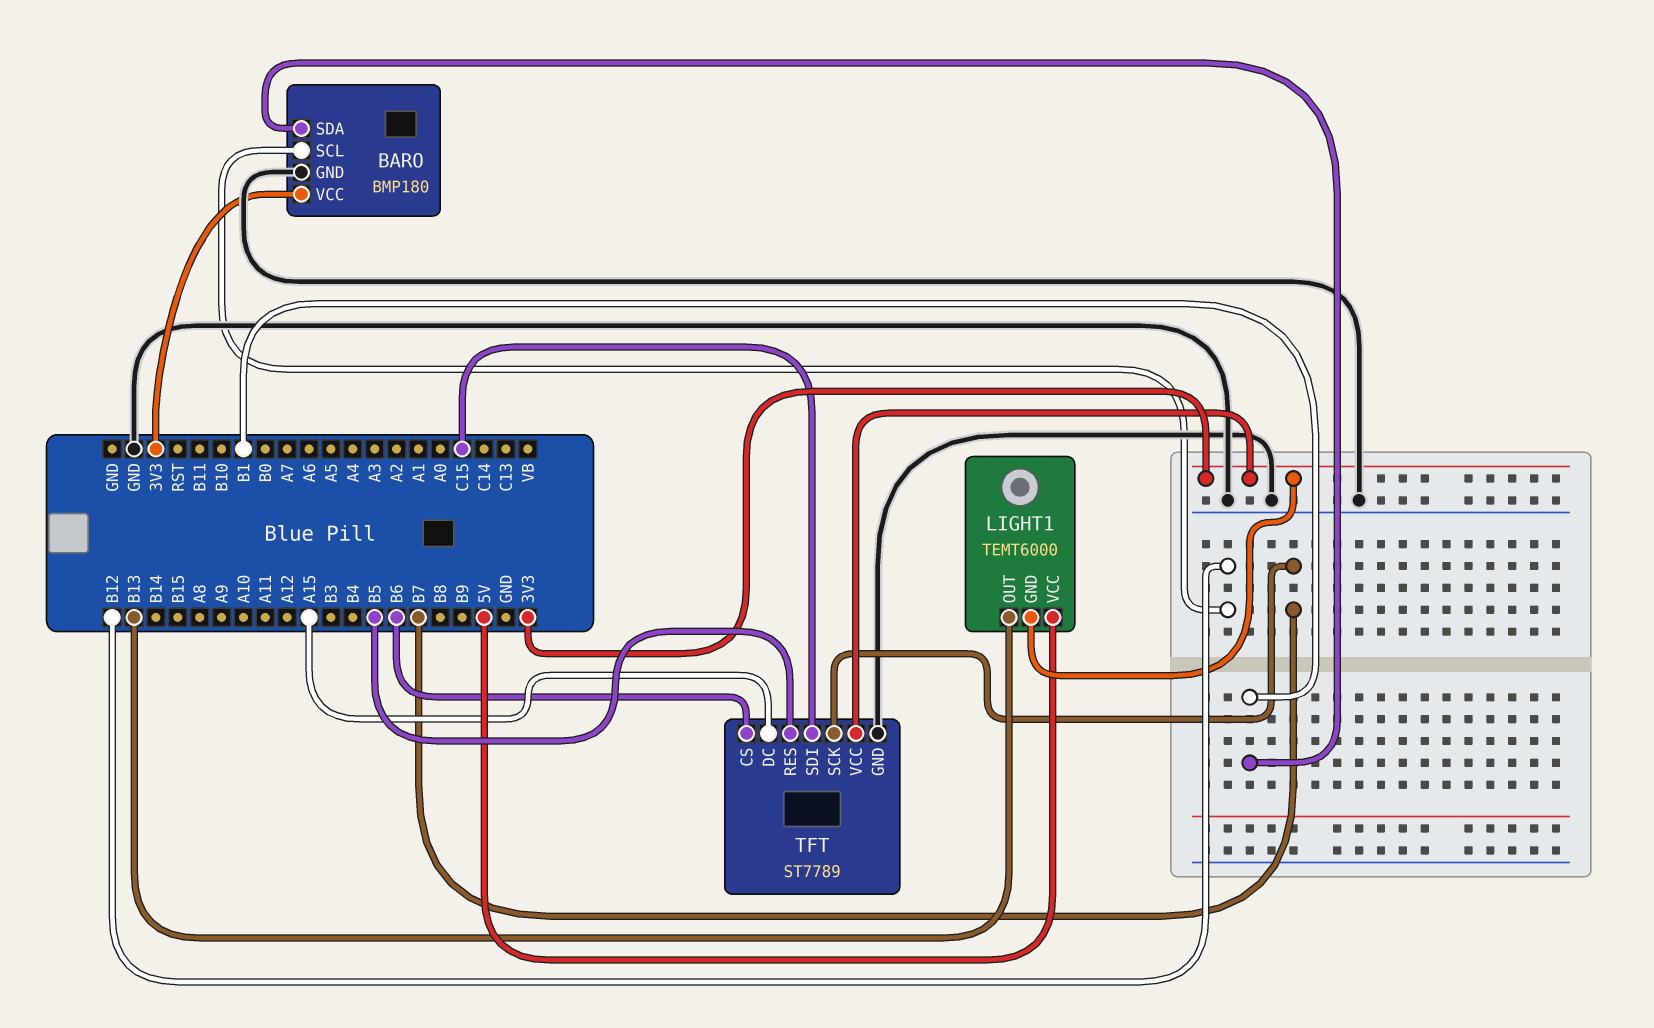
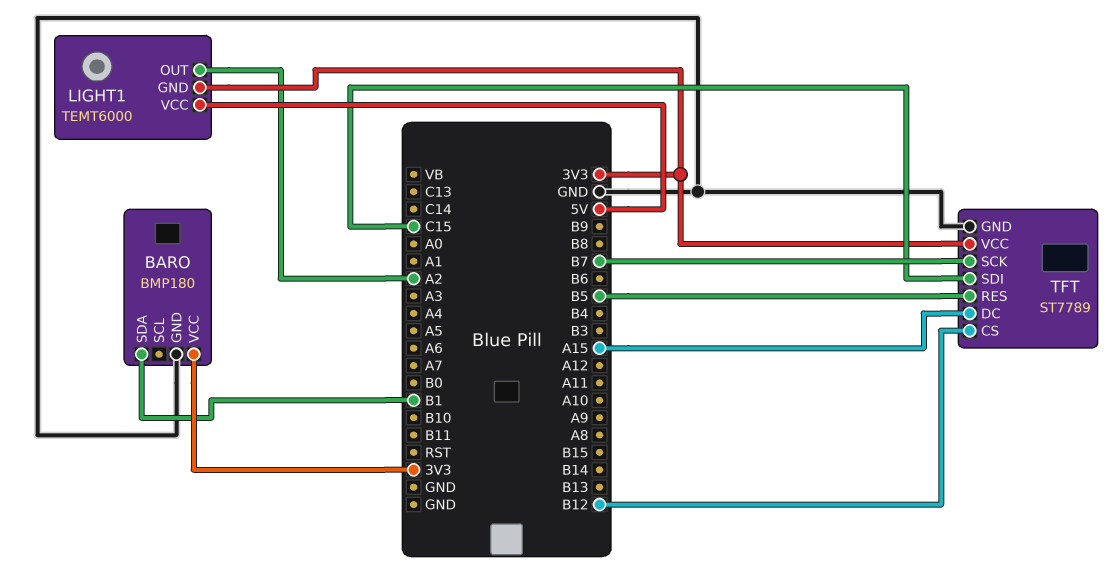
BARO pin SCL: B12 -> none
LIGHT1 pin OUT: B13 -> A2
TFT pin CS: B6 -> B12

